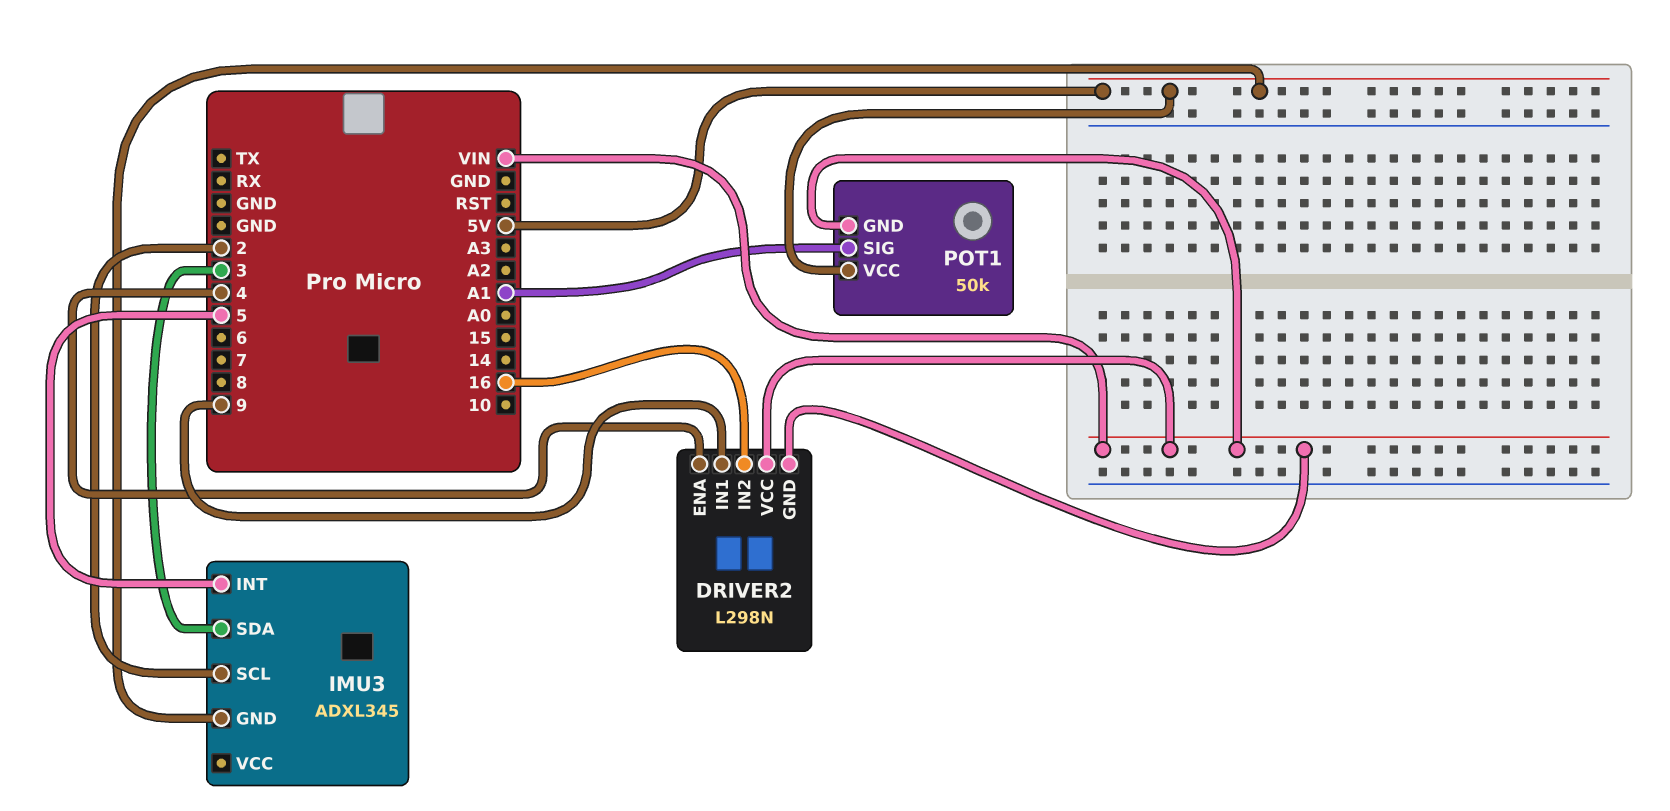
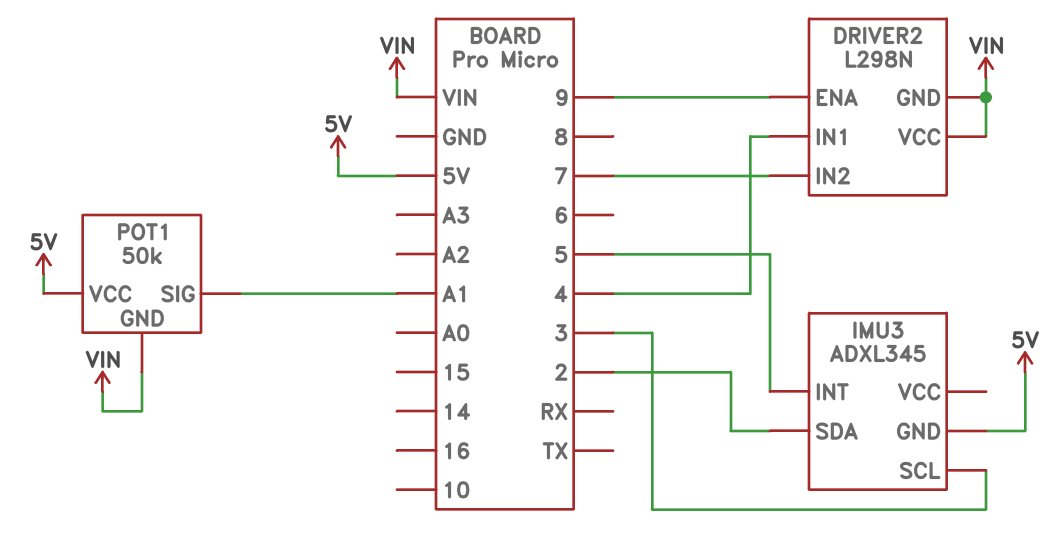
DRIVER2 pin ENA: 4 -> 9
DRIVER2 pin IN1: 9 -> 4
DRIVER2 pin IN2: 16 -> 7
IMU3 pin SCL: 2 -> 3
IMU3 pin SDA: 3 -> 2

